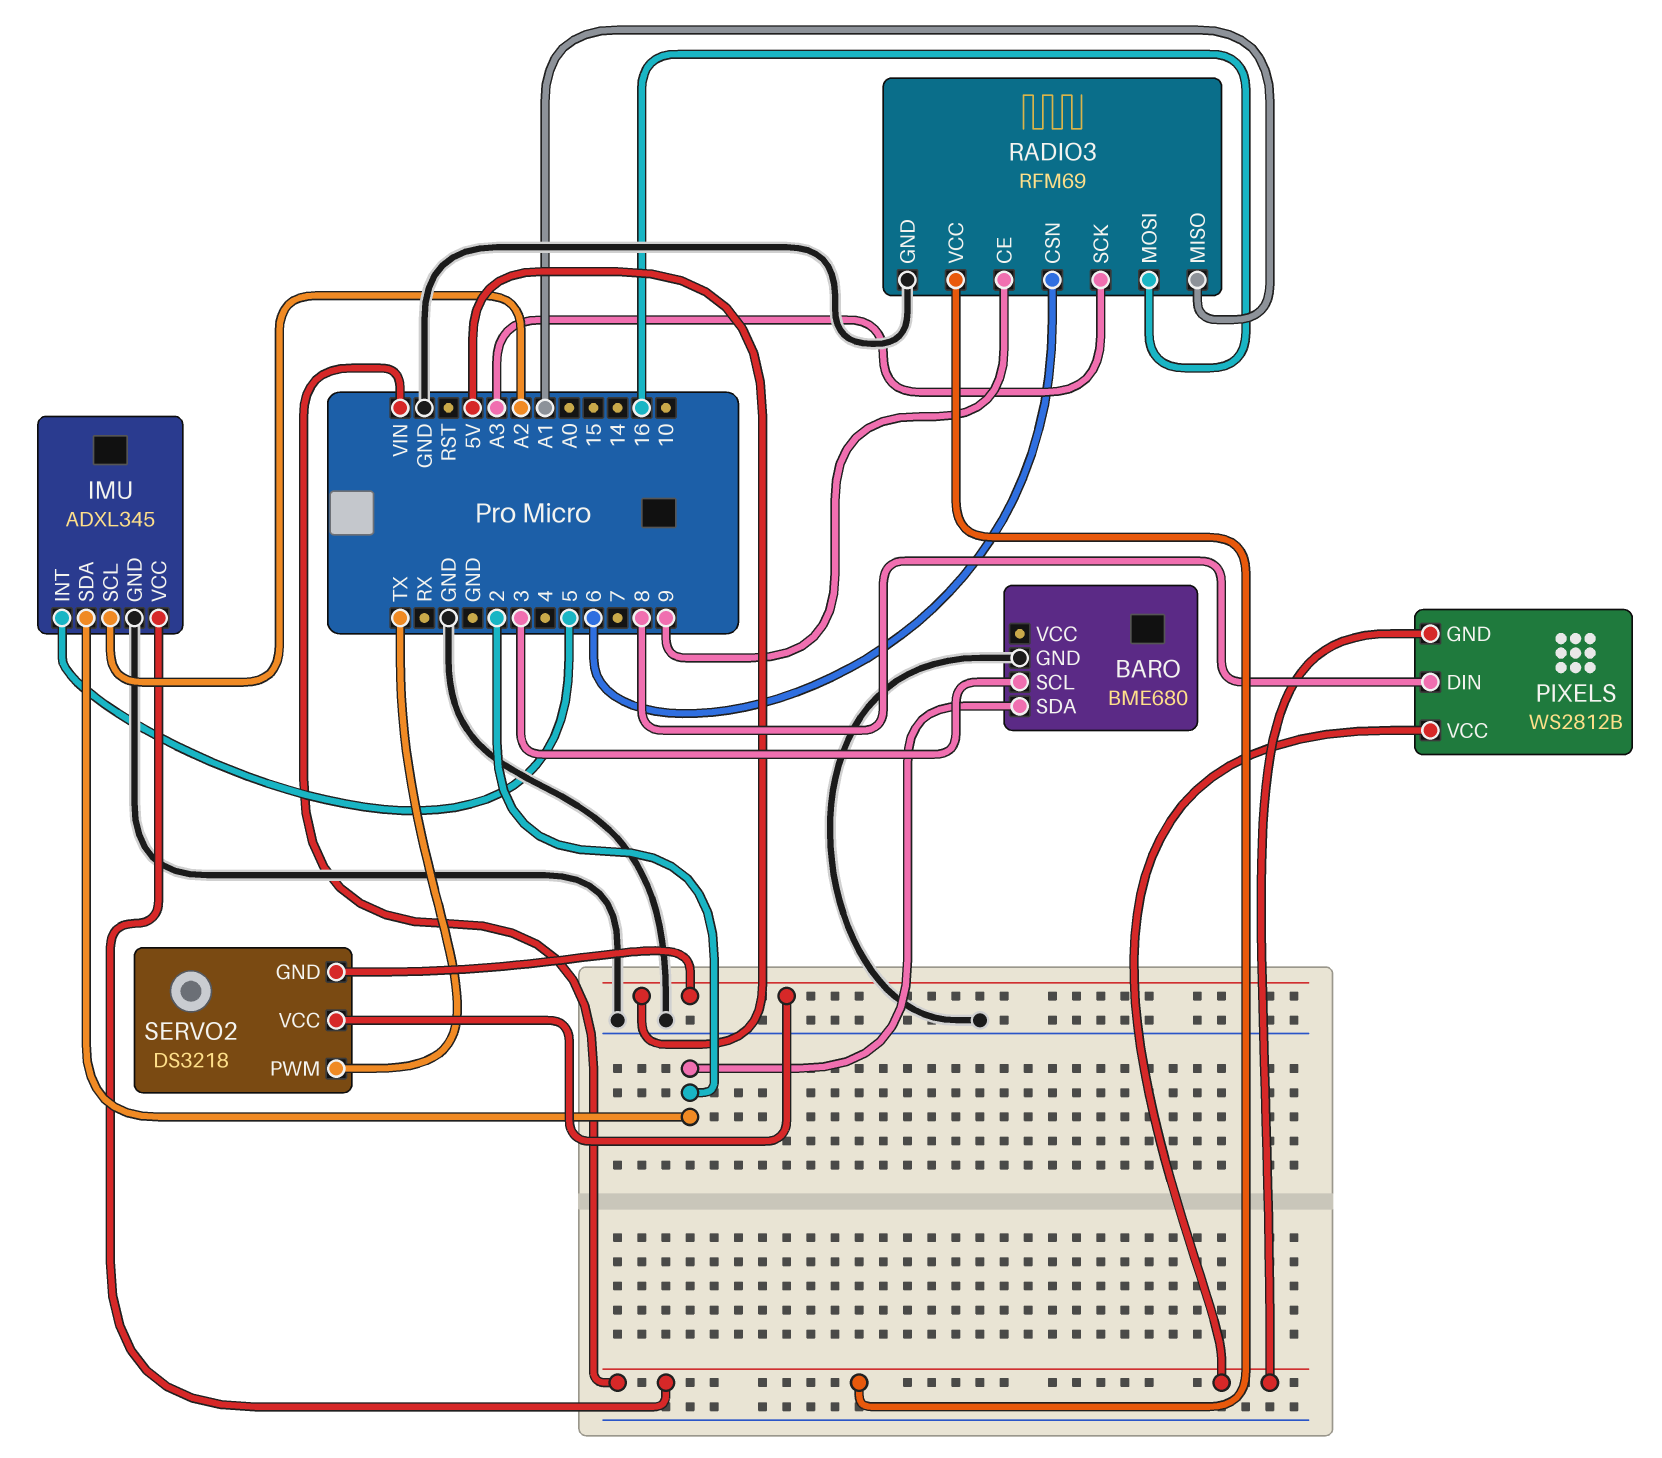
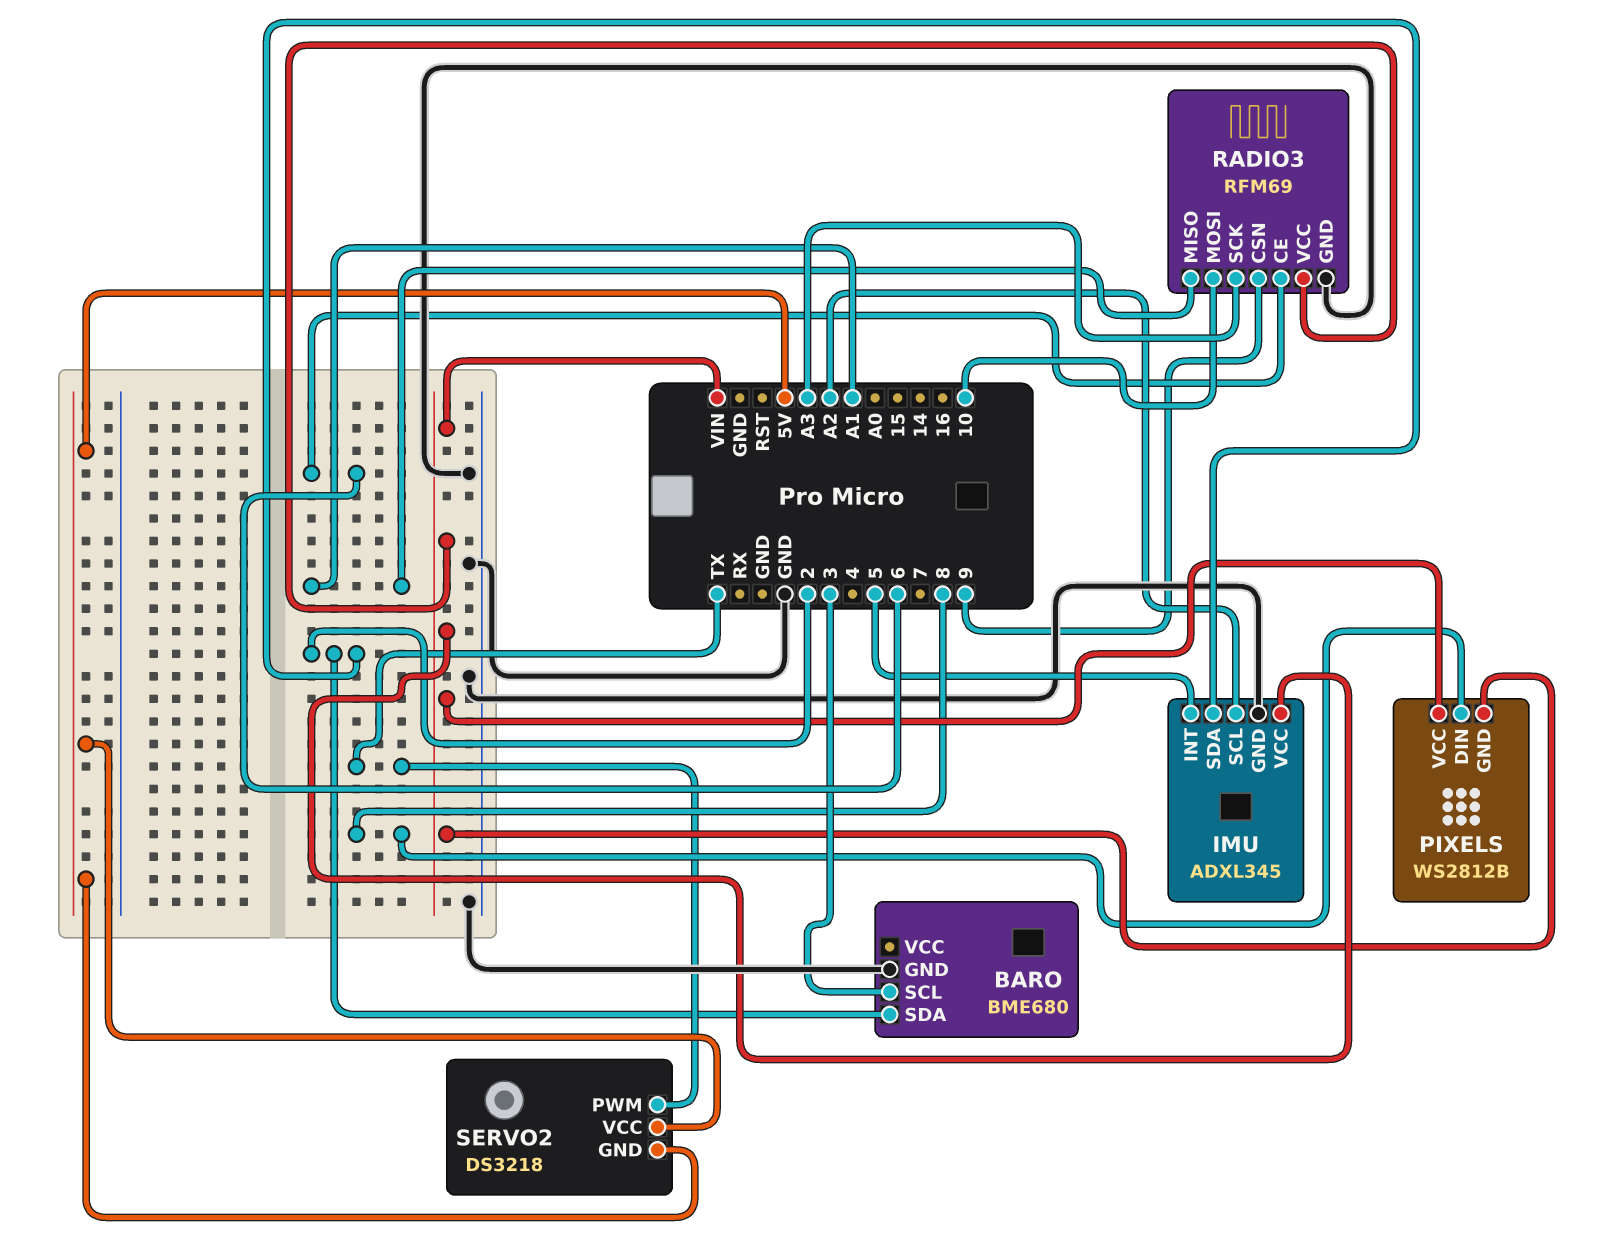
RADIO3 pin CE: 9 -> 6
RADIO3 pin CSN: 6 -> 9
RADIO3 pin MOSI: 16 -> 10

